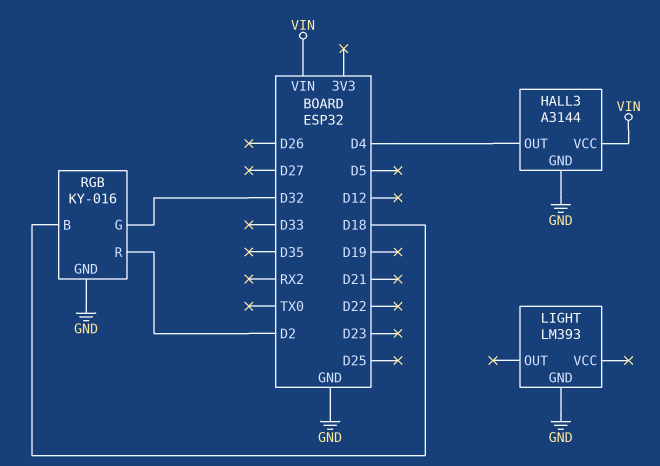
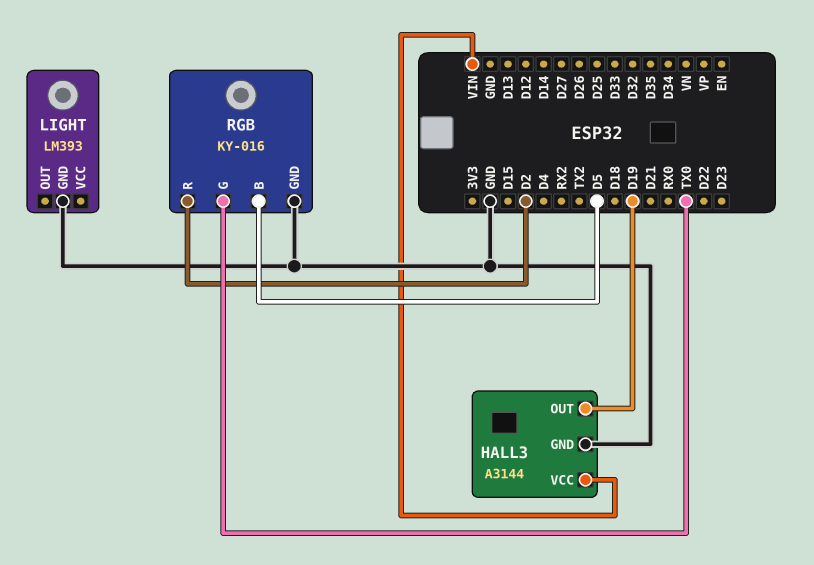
HALL3 pin OUT: D4 -> D19
RGB pin B: D18 -> D5
RGB pin G: D32 -> TX0

